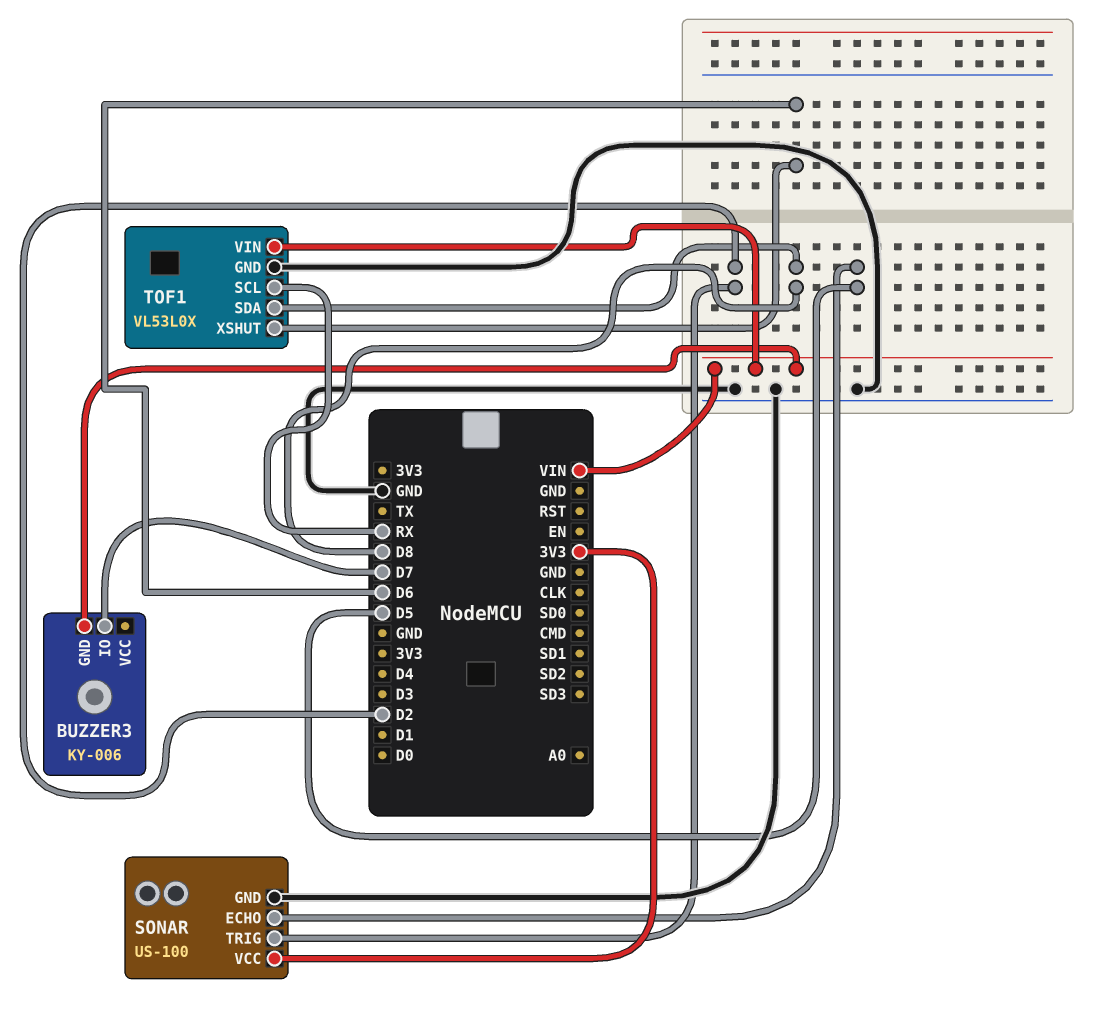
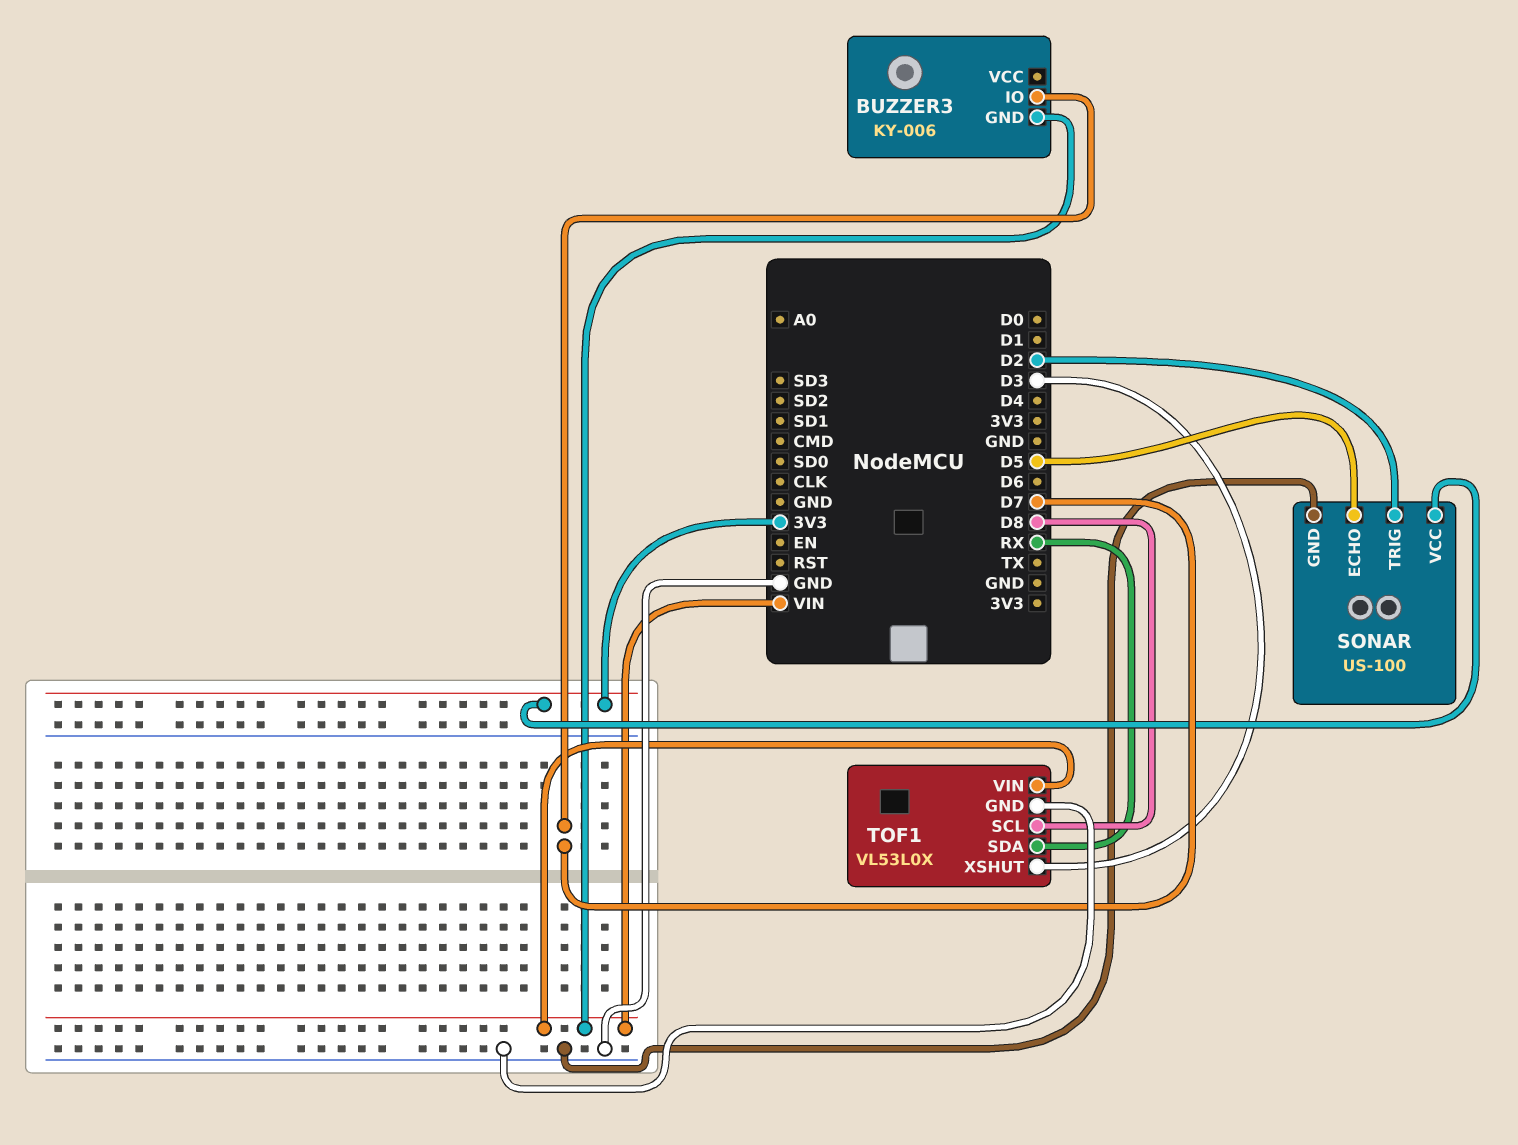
TOF1 pin SCL: RX -> D8
TOF1 pin SDA: D8 -> RX
TOF1 pin XSHUT: D6 -> D3

